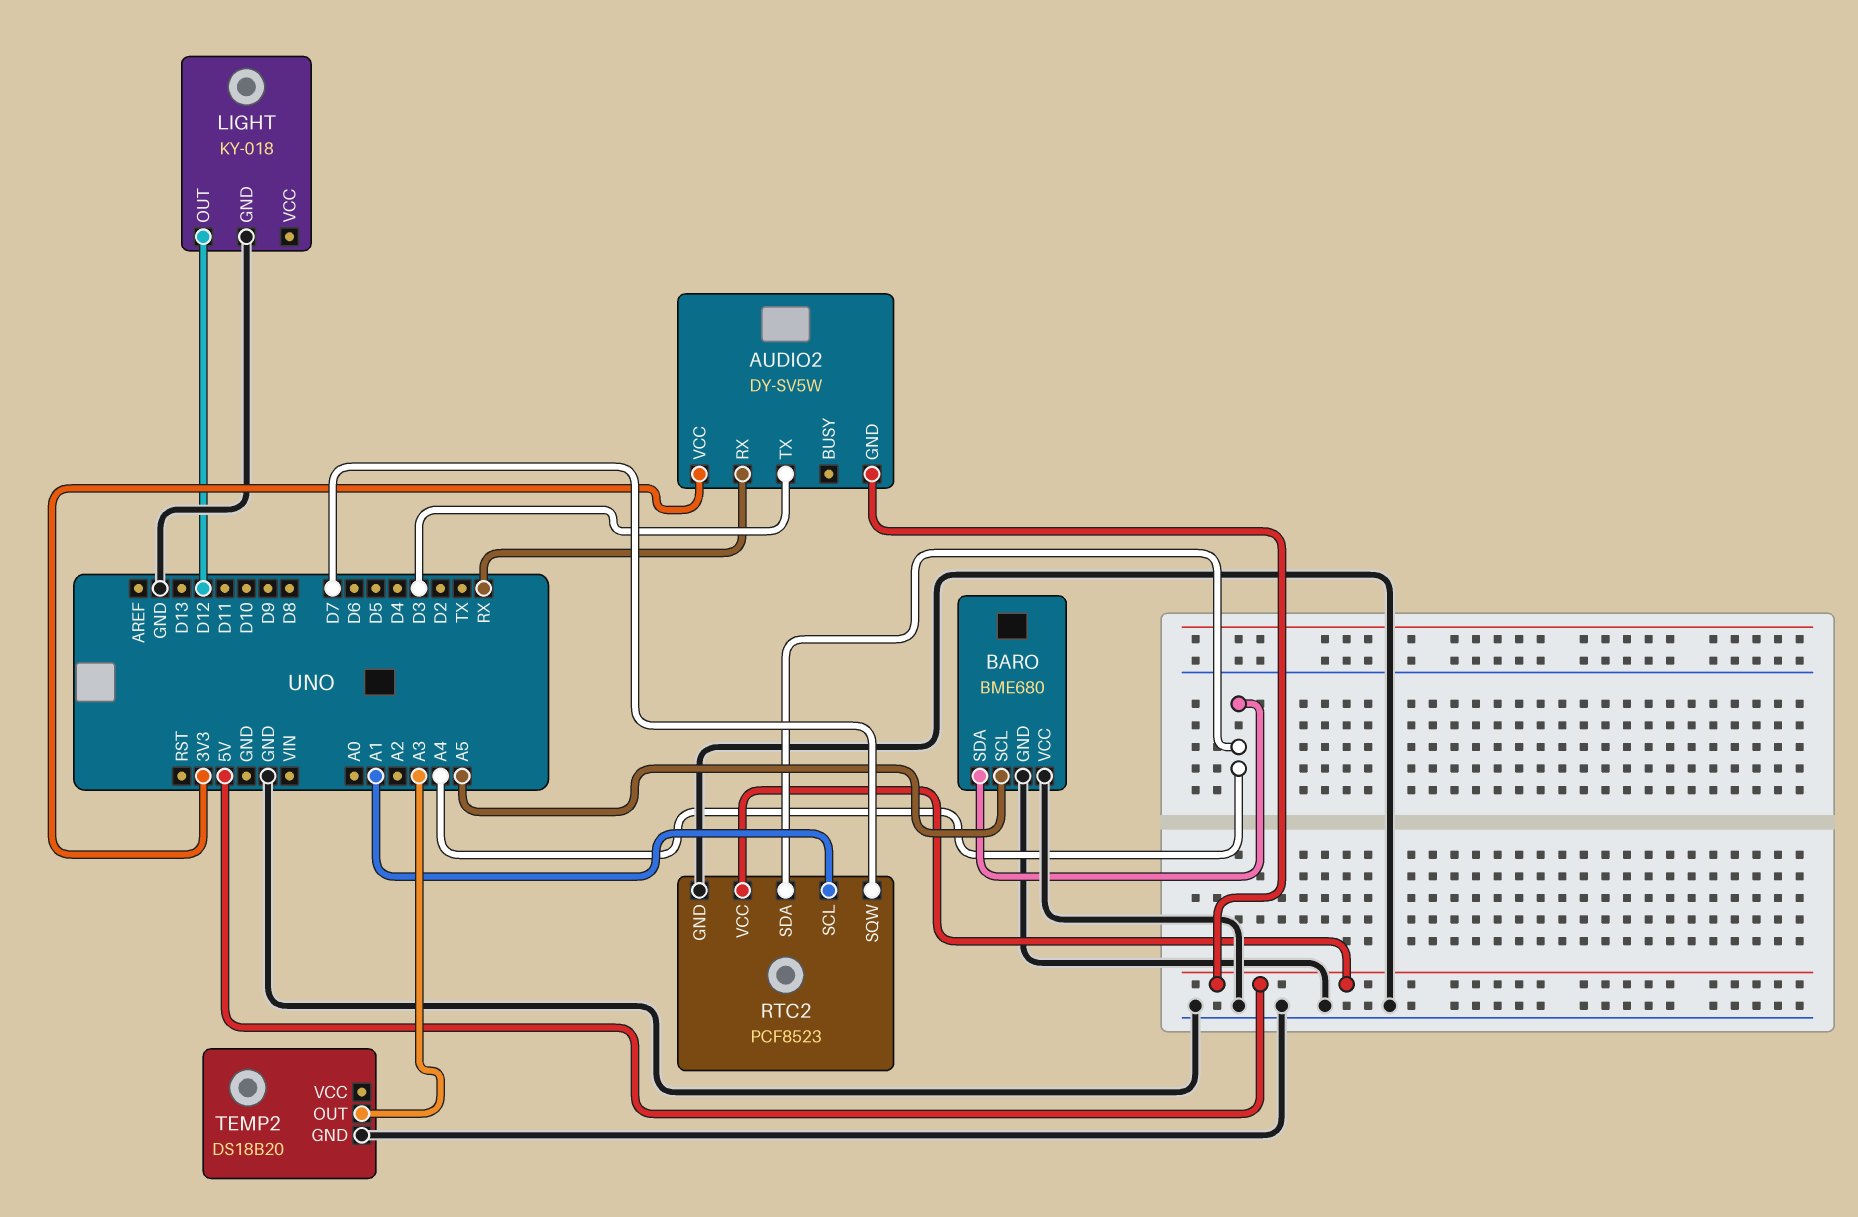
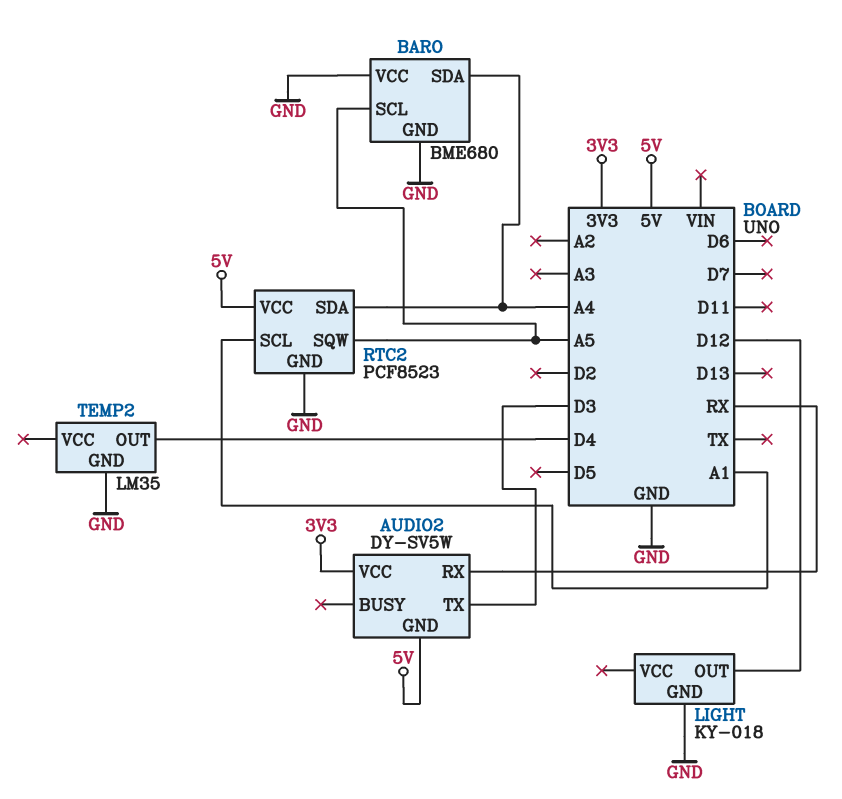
RTC2 pin SQW: D7 -> A5
TEMP2: DS18B20 -> LM35
TEMP2 pin OUT: A3 -> D4

